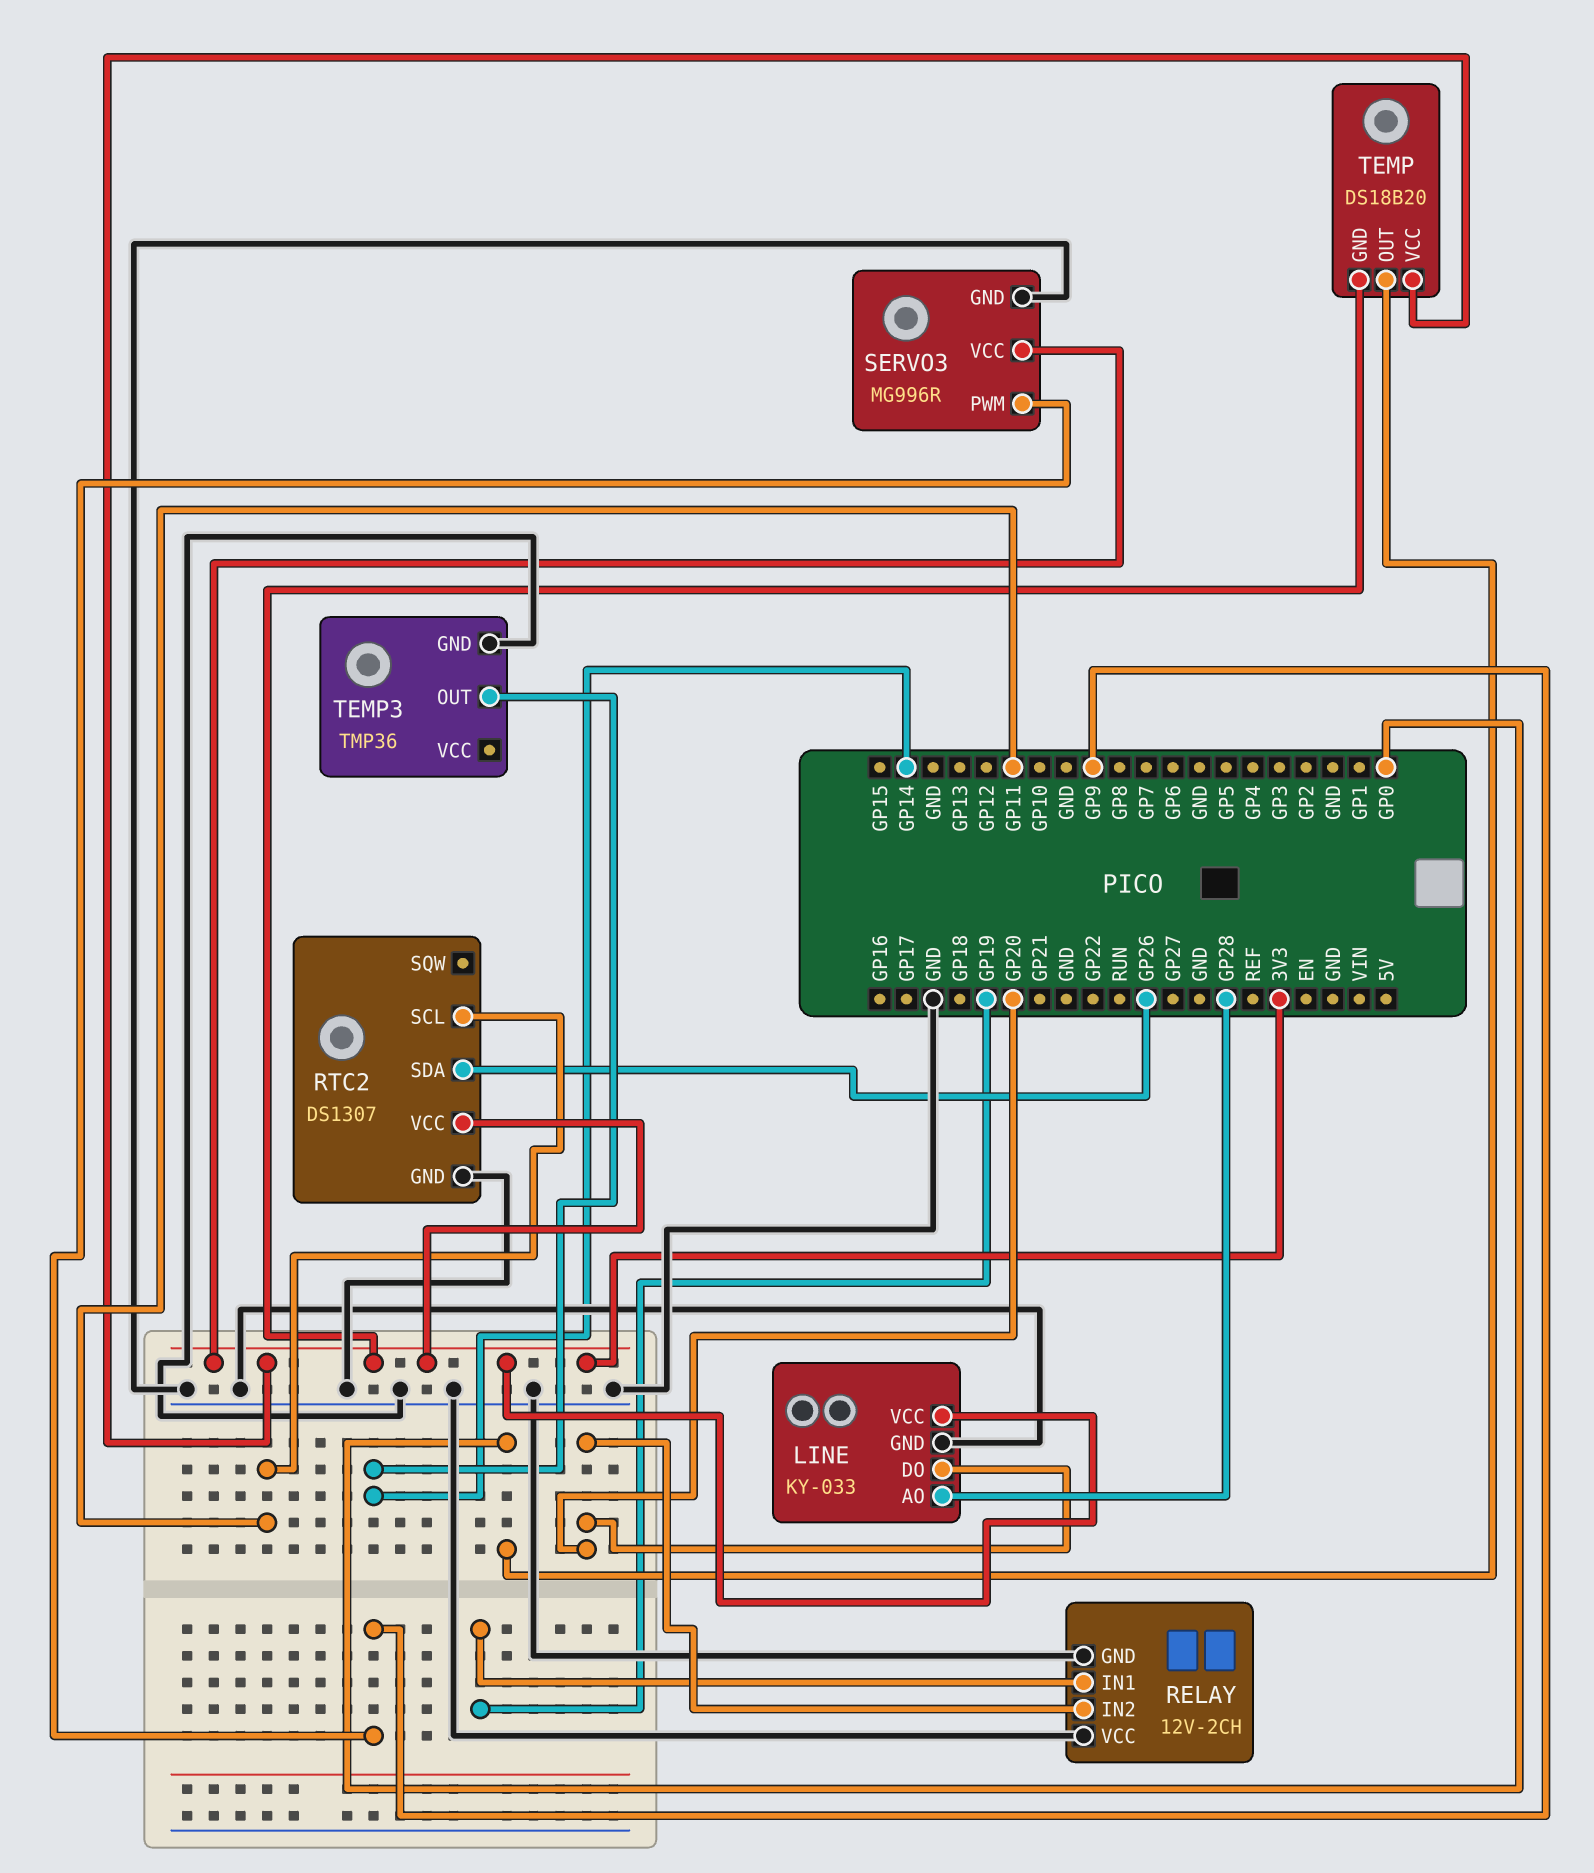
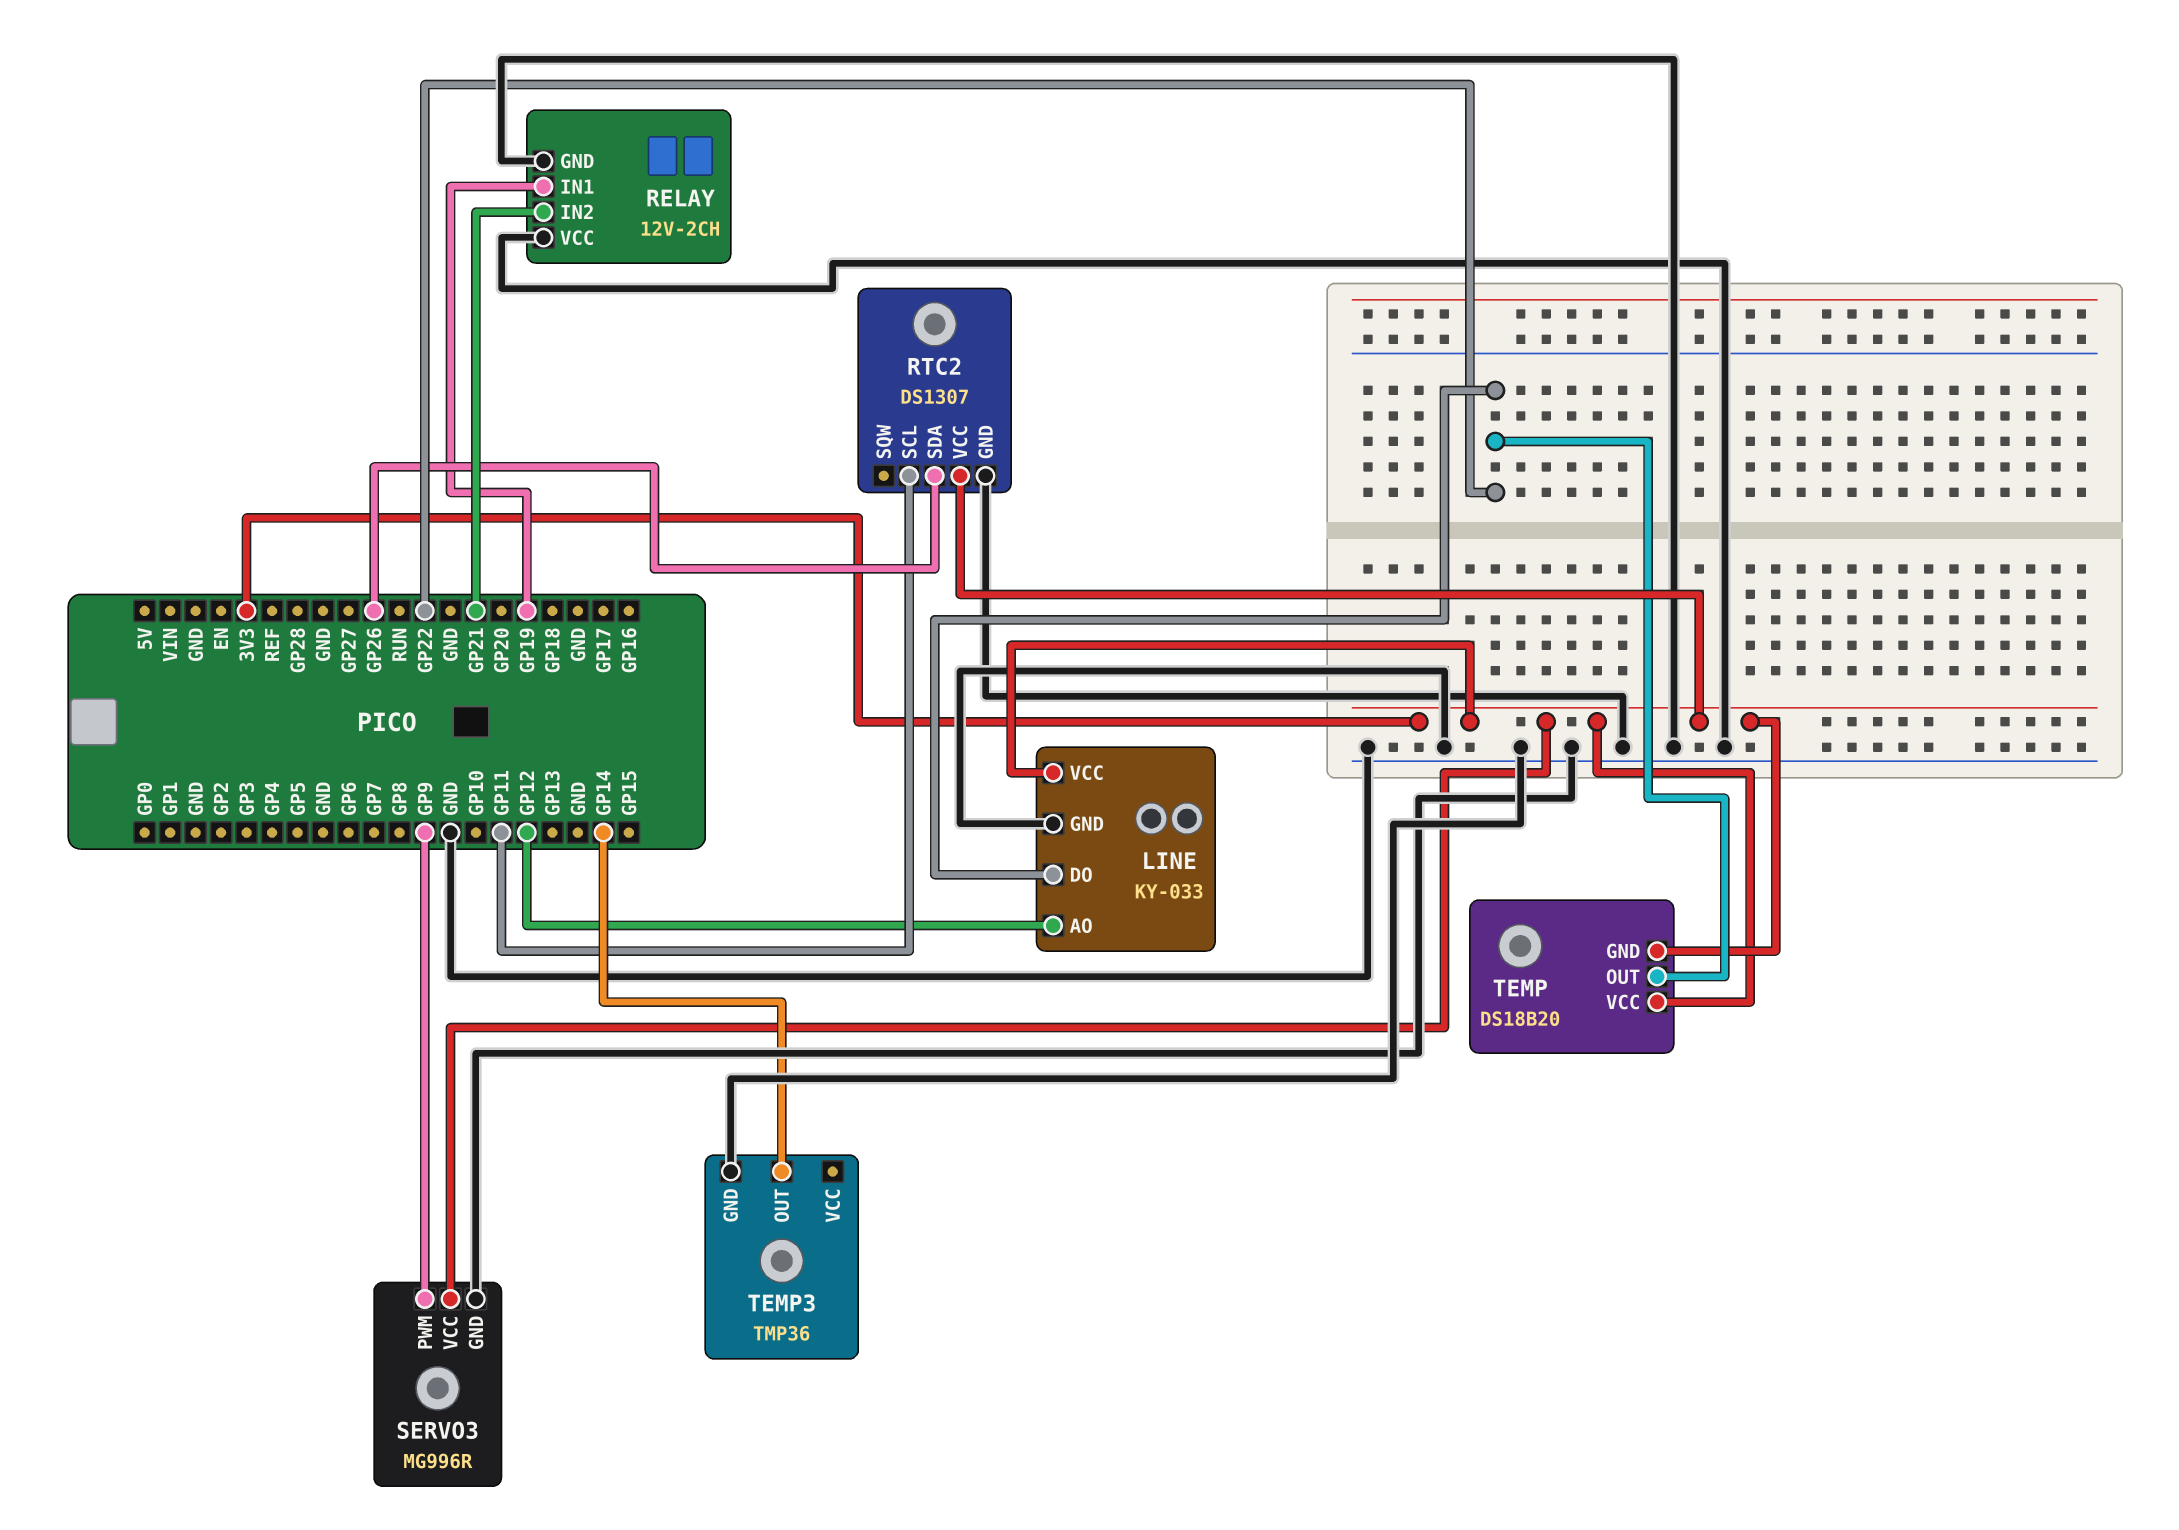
LINE pin AO: GP28 -> GP12
LINE pin DO: GP20 -> GP22
RELAY pin IN2: GP20 -> GP21
TEMP pin OUT: GP0 -> GP22

